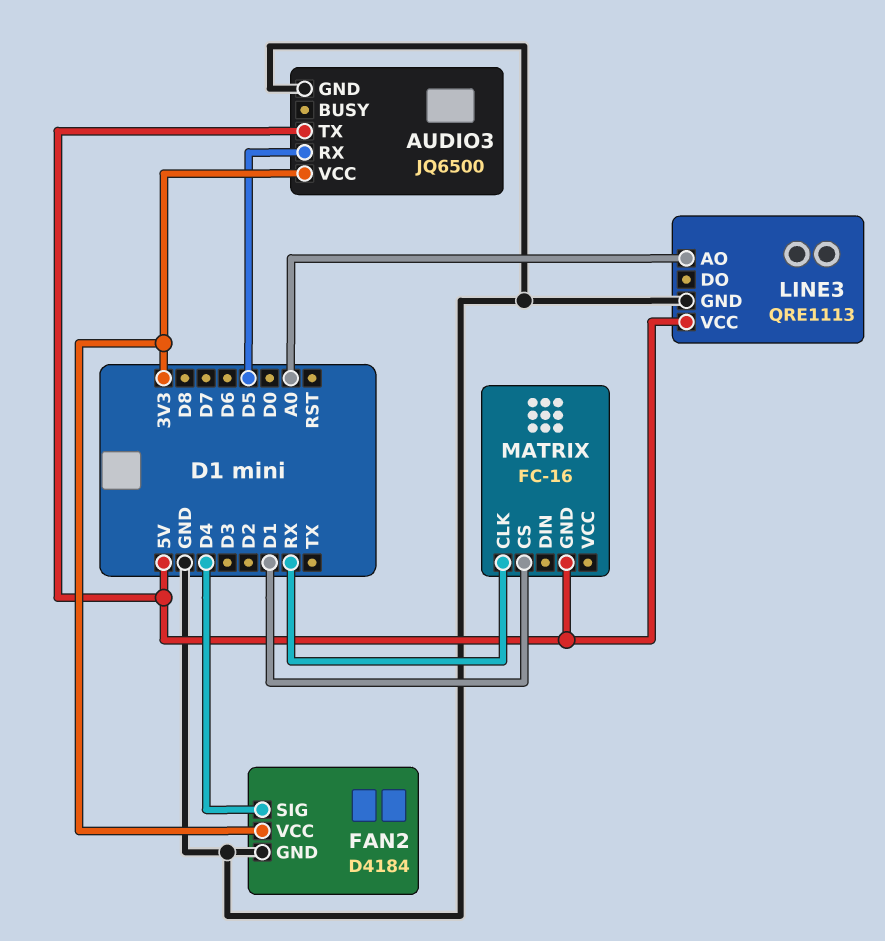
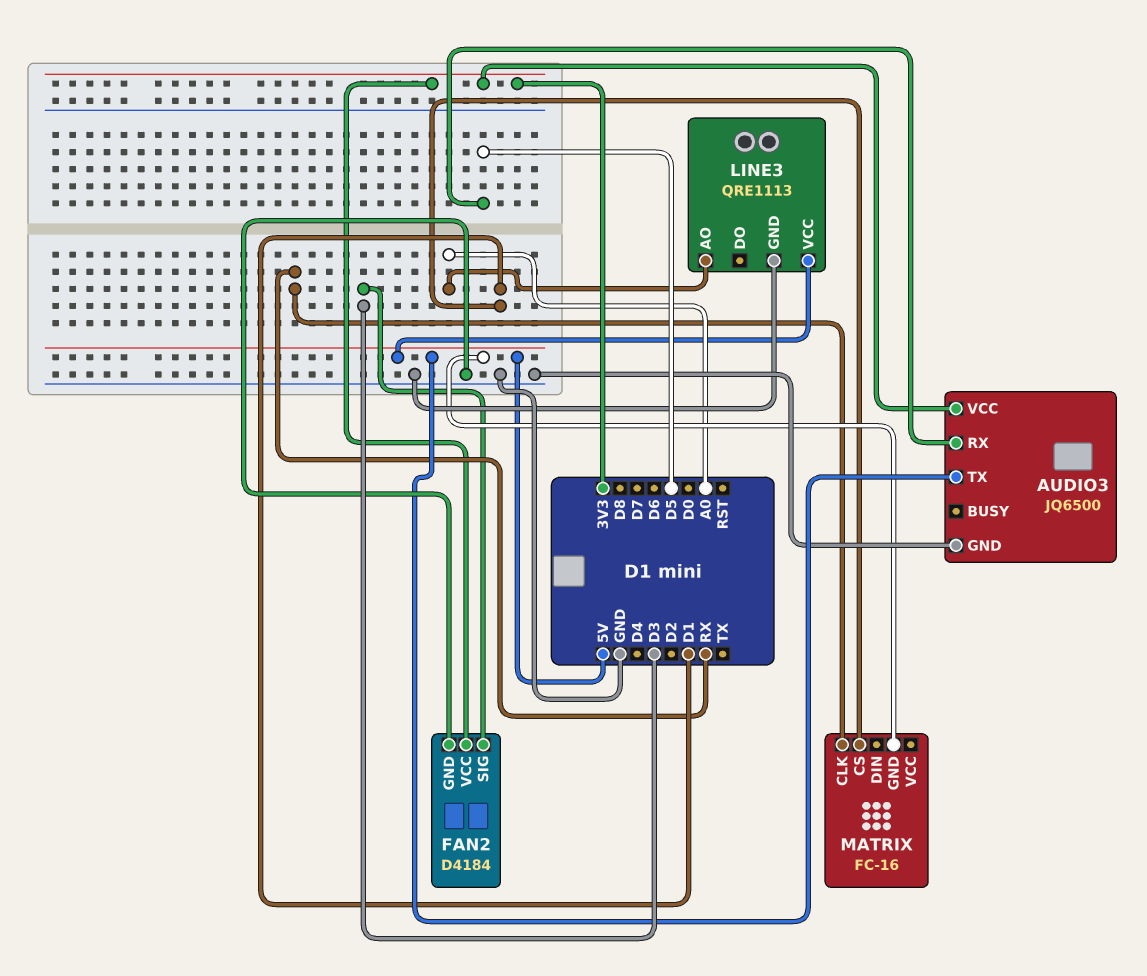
FAN2 pin SIG: D4 -> D3

